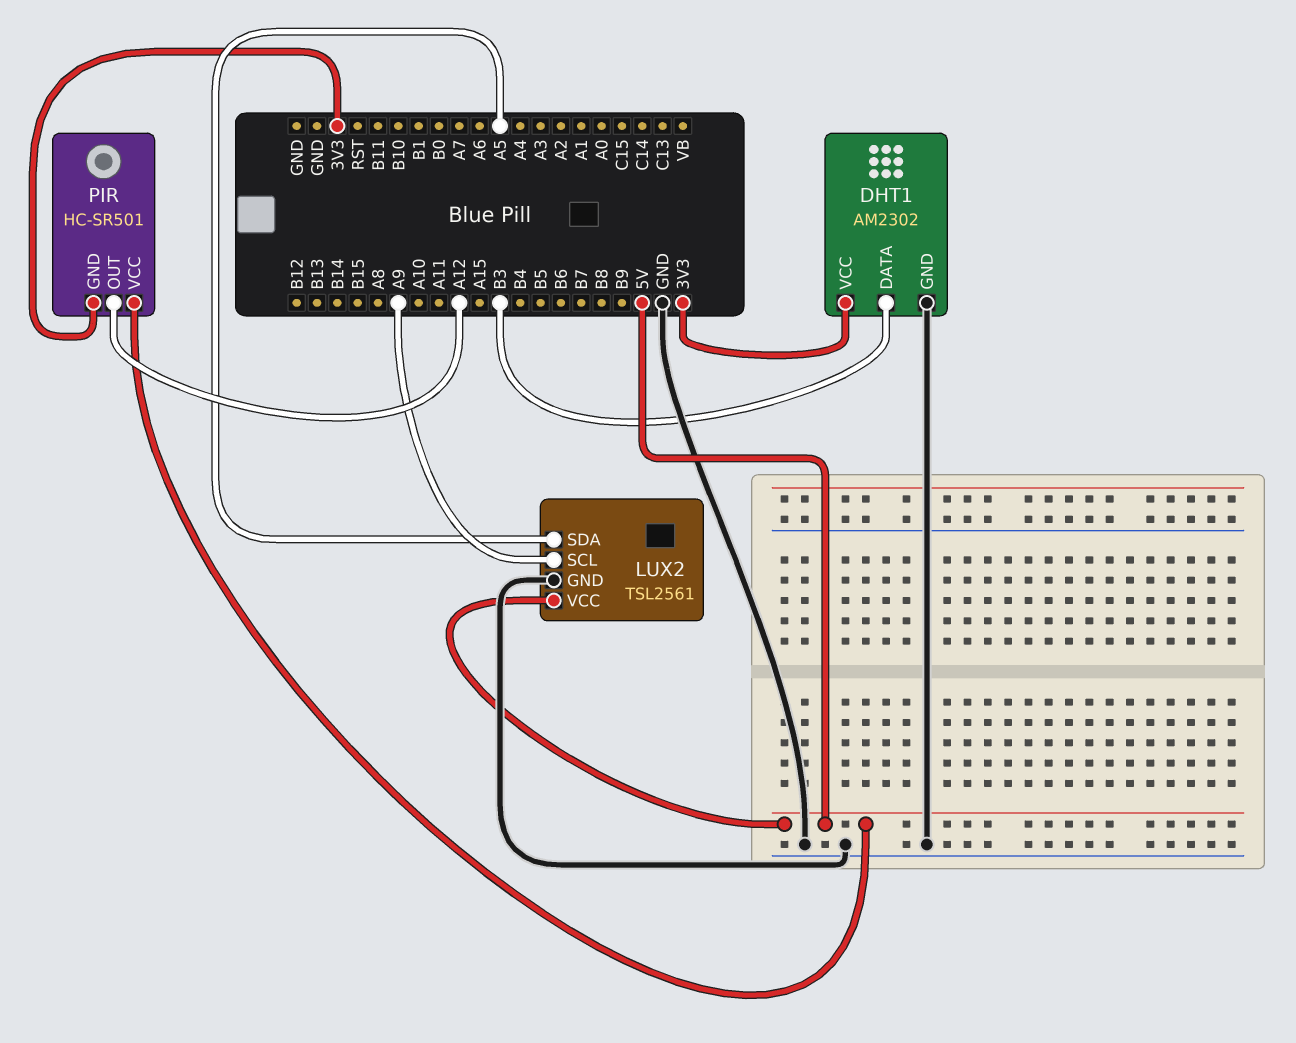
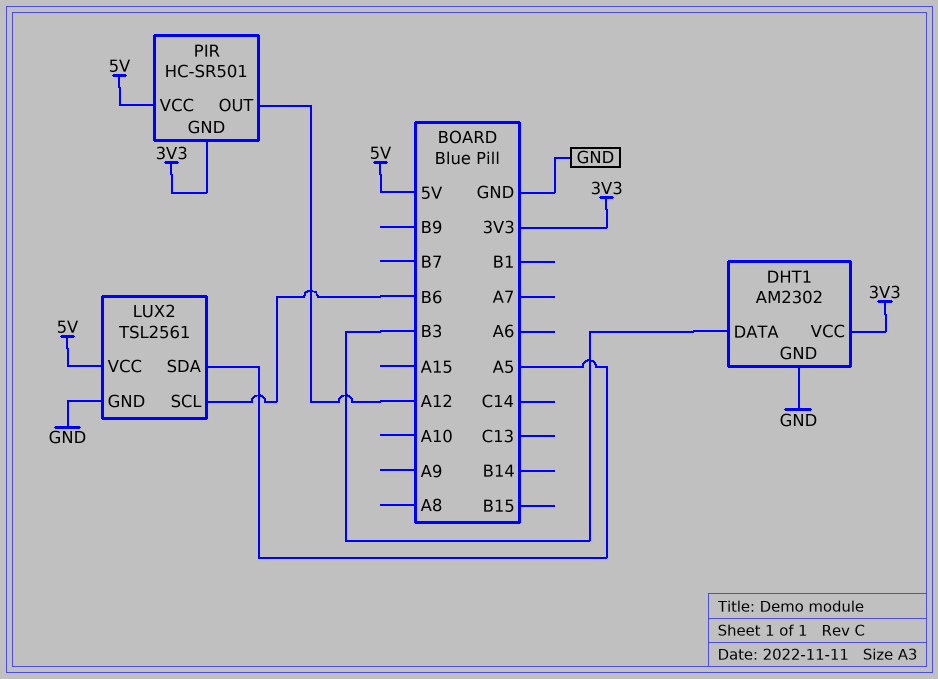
LUX2 pin SCL: A9 -> B6

